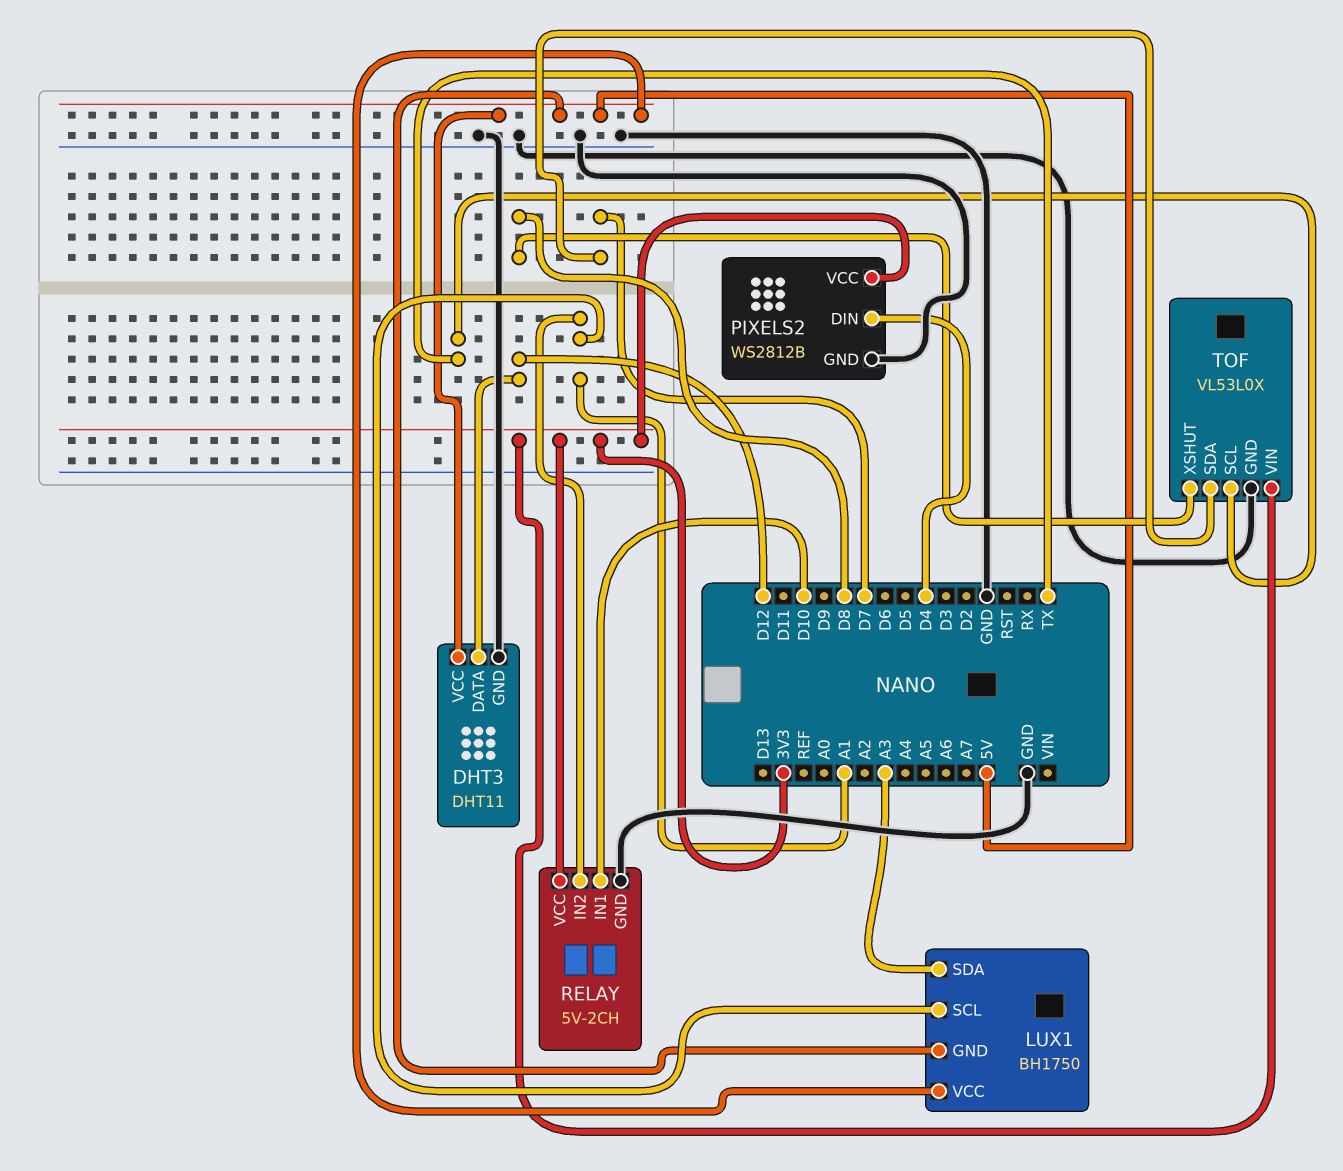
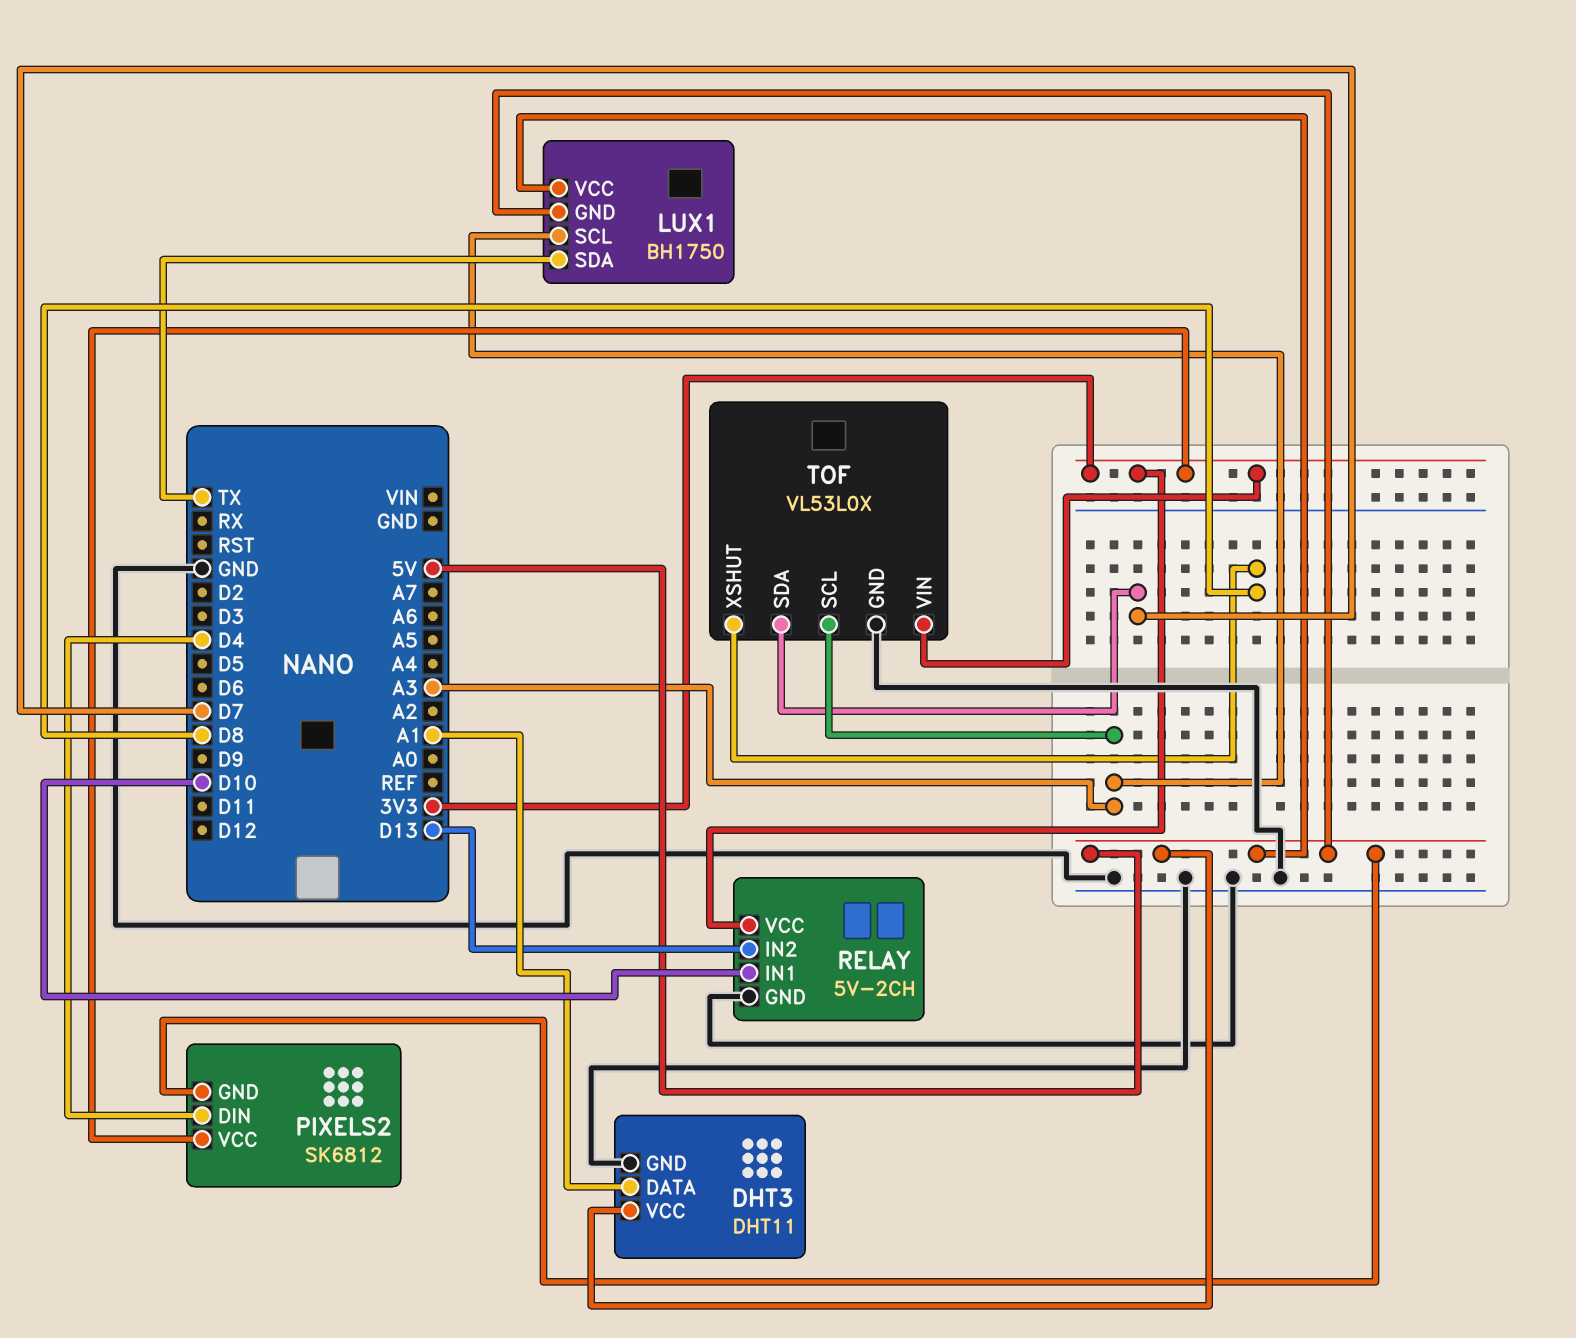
DHT3 pin DATA: D12 -> A1
LUX1 pin SCL: A1 -> A3
LUX1 pin SDA: A3 -> TX
PIXELS2: WS2812B -> SK6812
PIXELS2 pin GND: GND -> 5V
RELAY pin IN2: A1 -> D13
TOF pin SCL: TX -> A3

